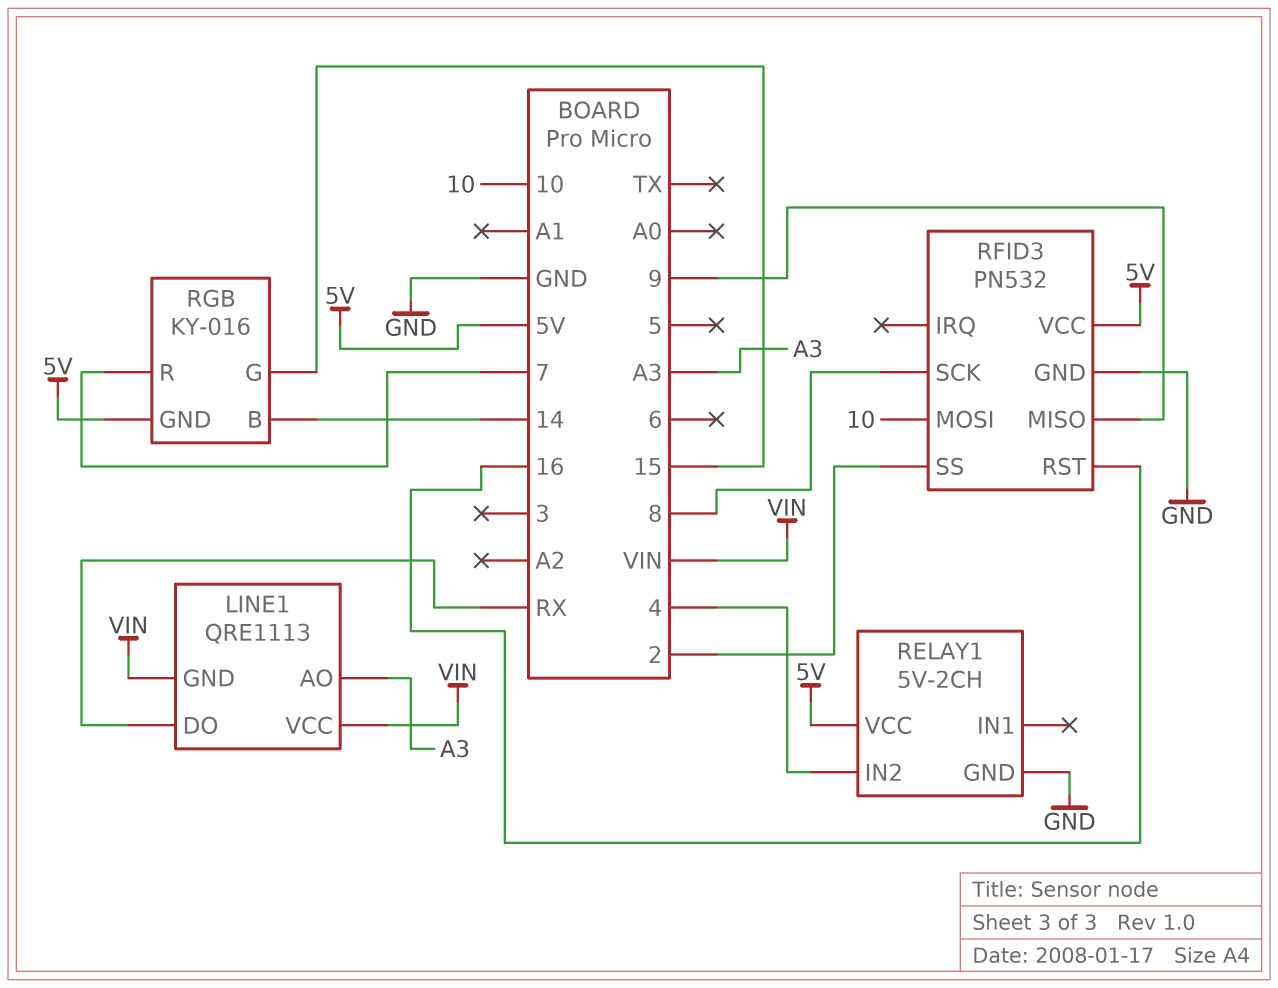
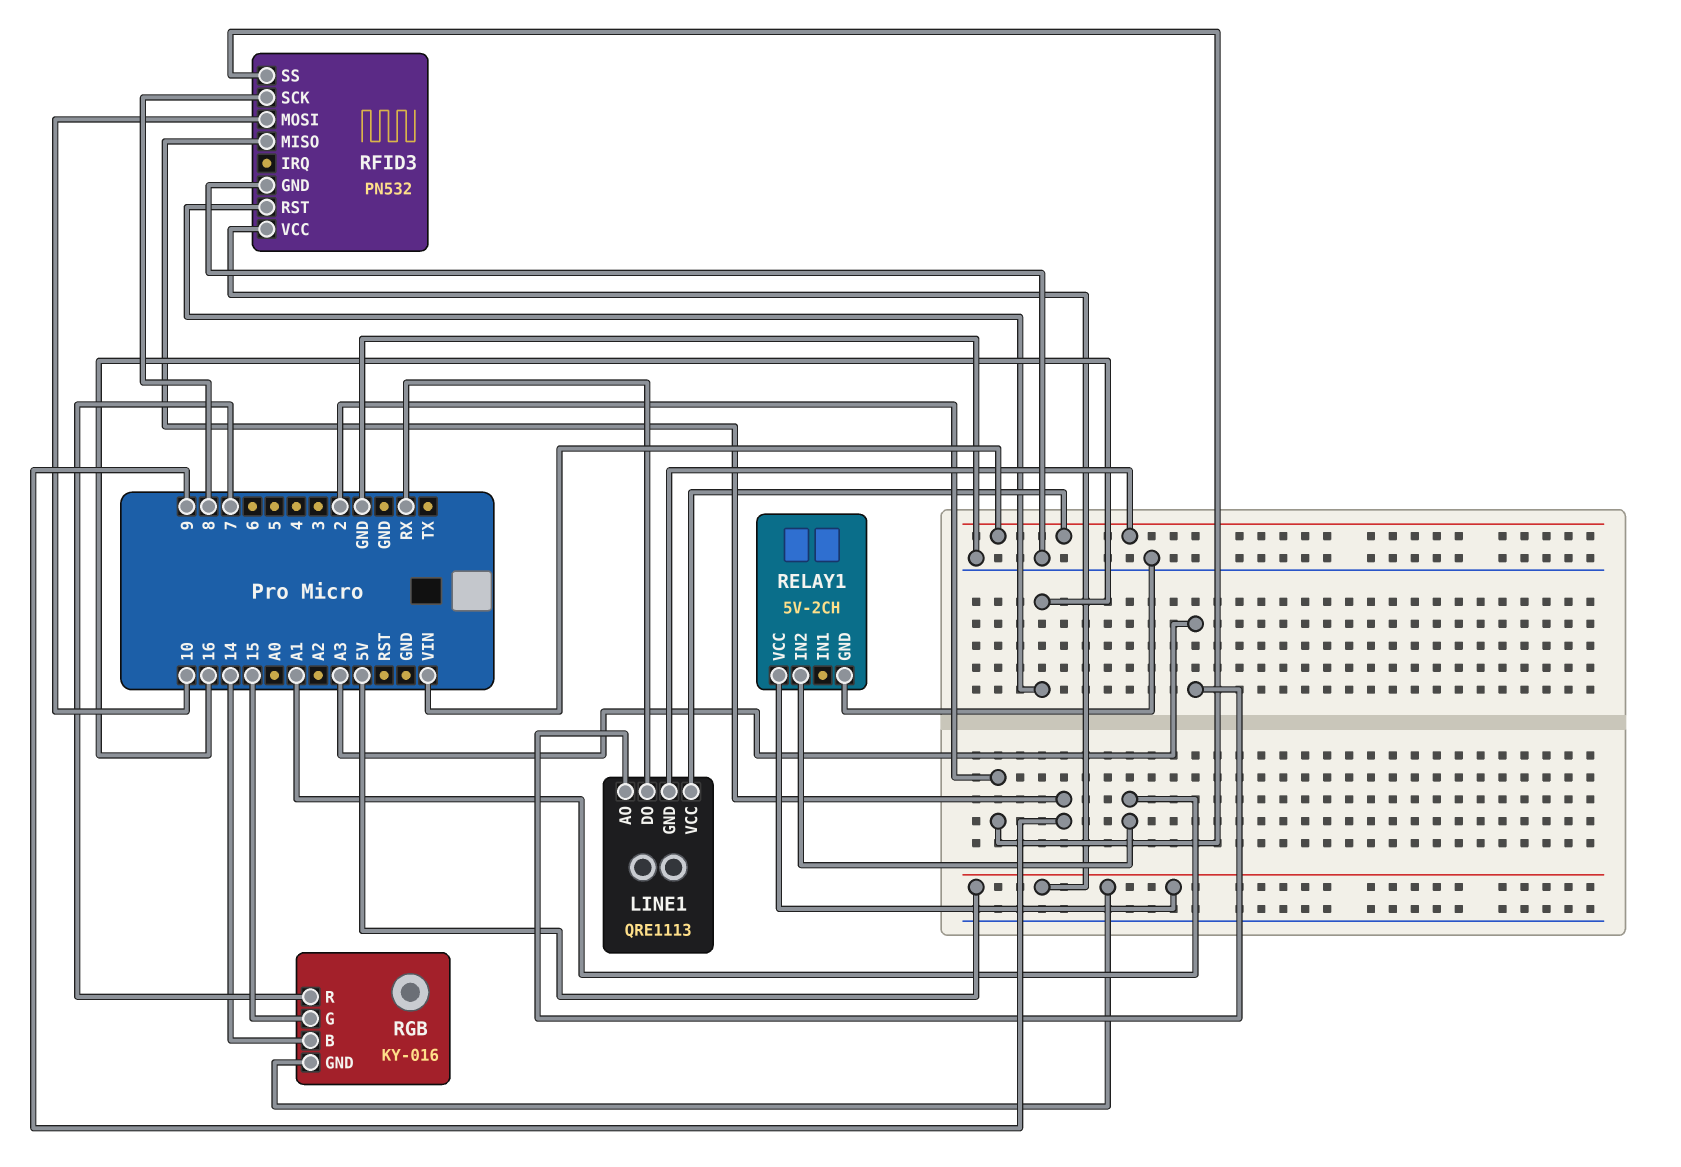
RELAY1 pin IN2: 4 -> A1

